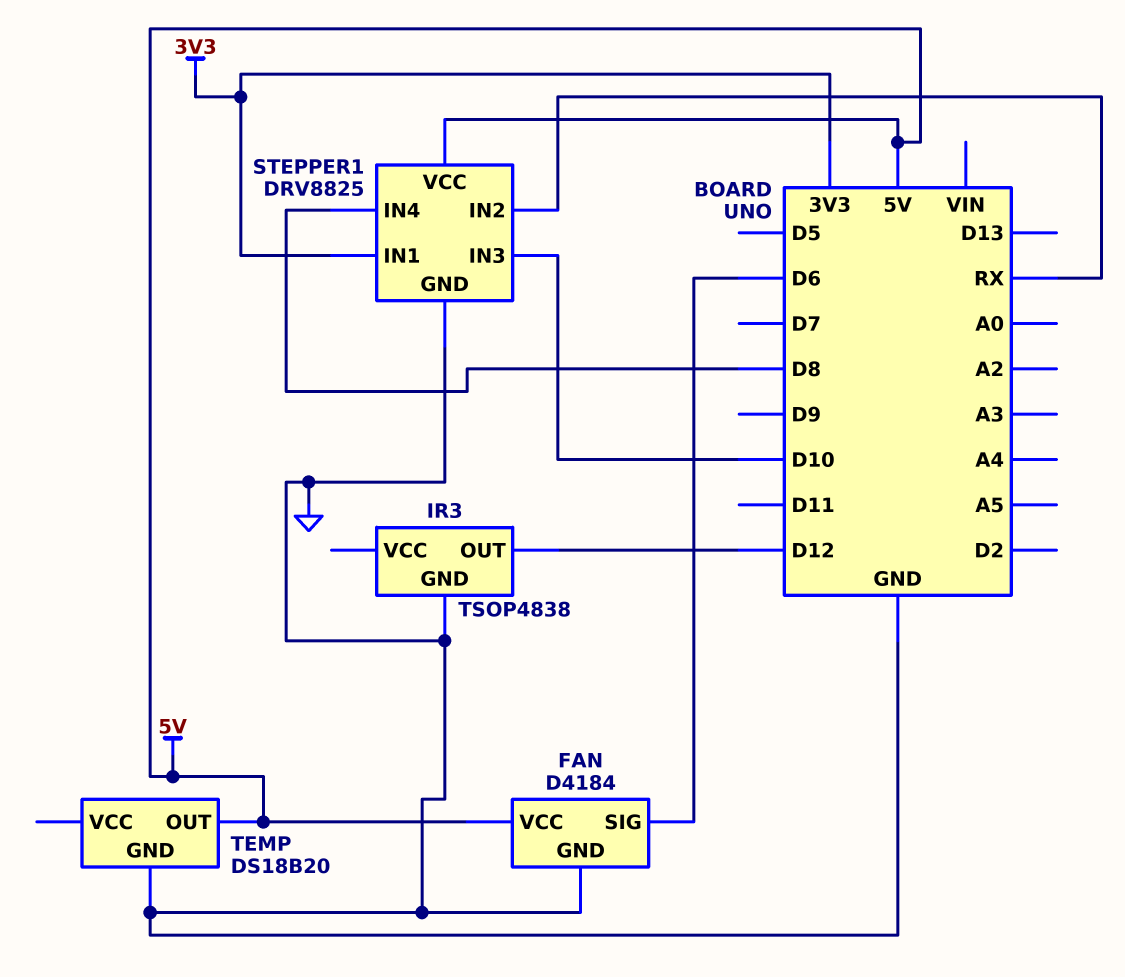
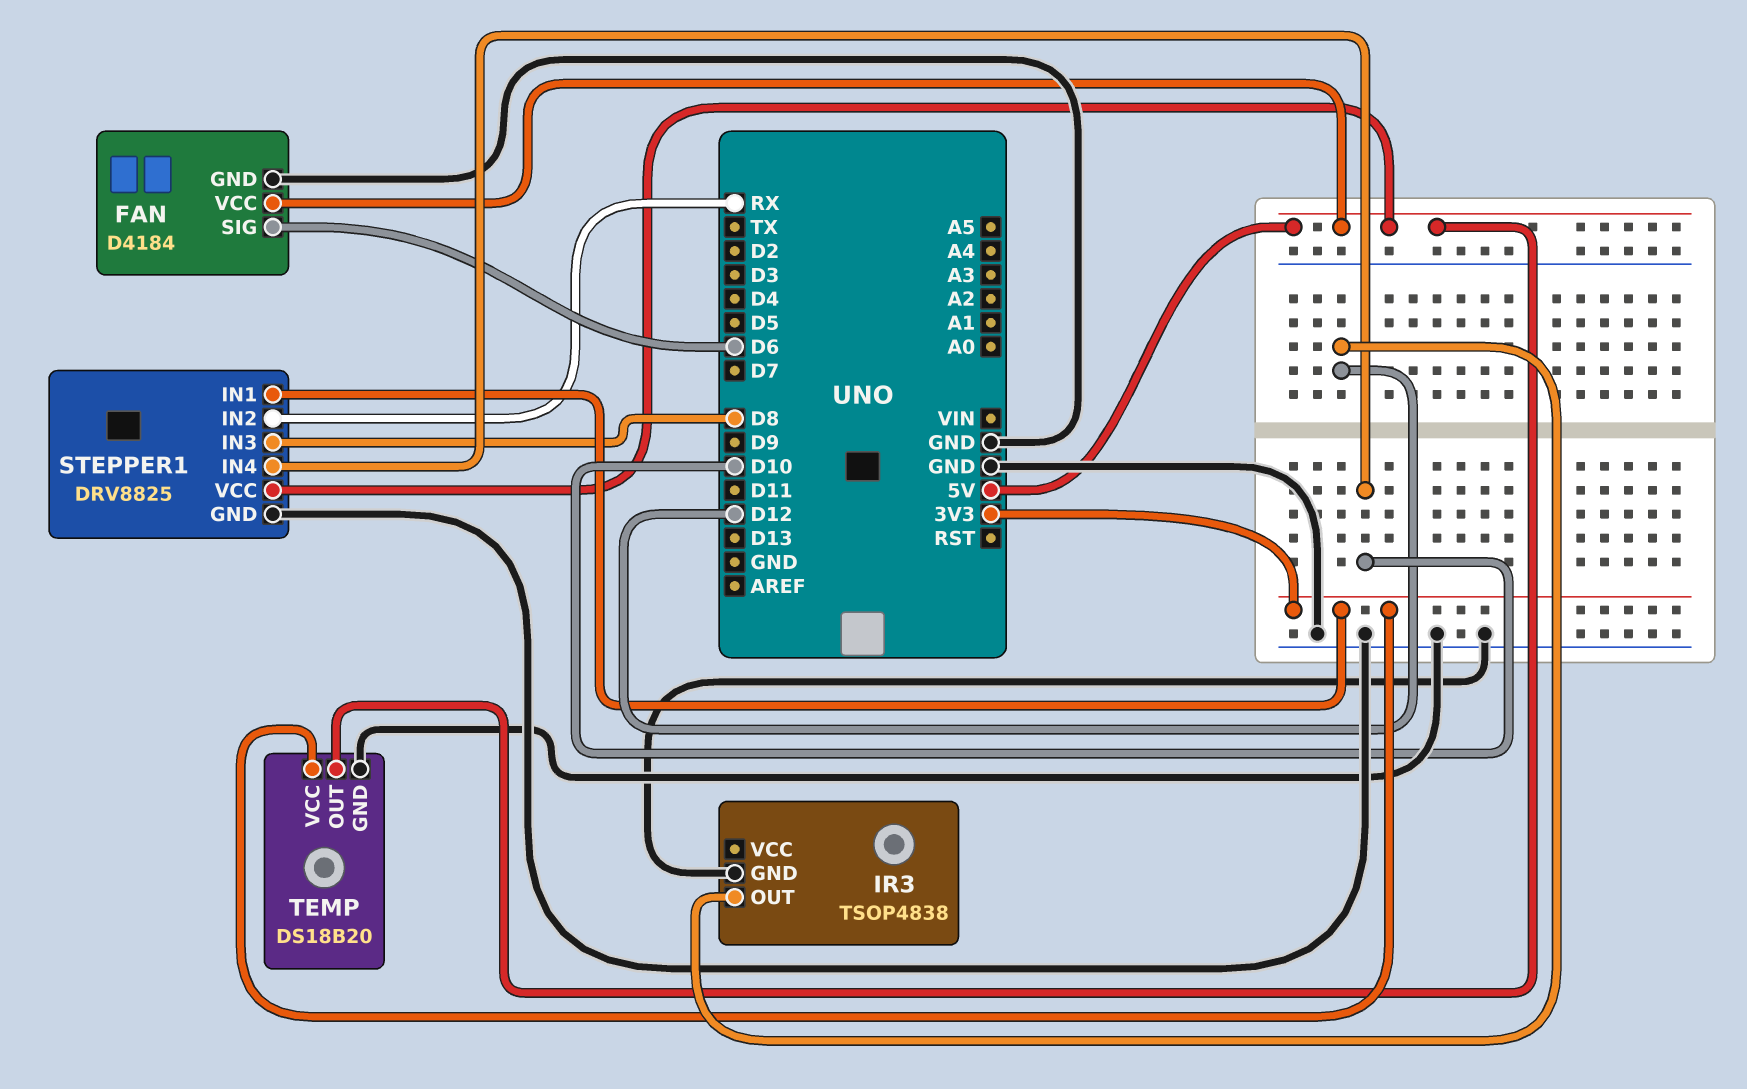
STEPPER1 pin IN3: D10 -> D8
STEPPER1 pin IN4: D8 -> D10
TEMP pin VCC: none -> 3V3

